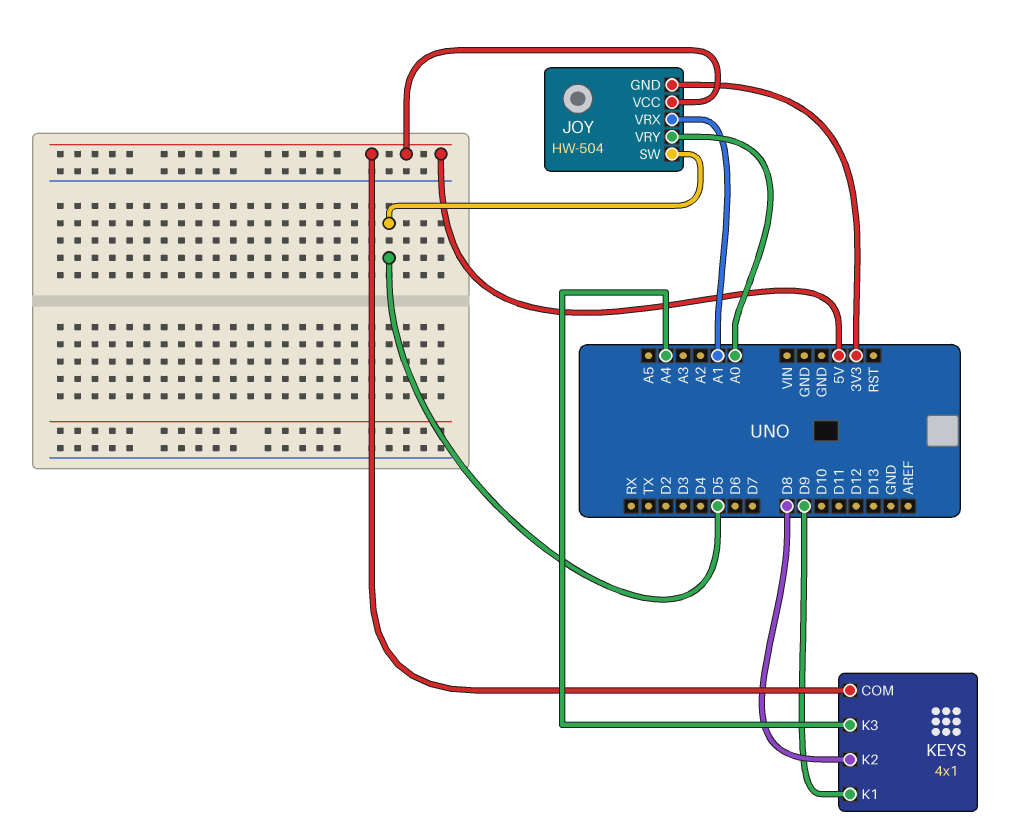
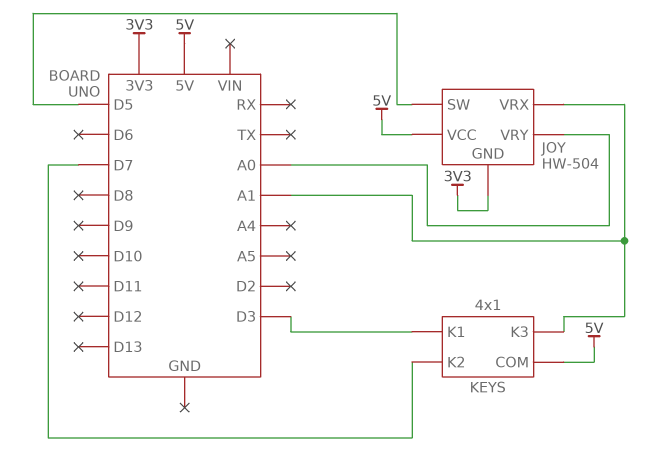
KEYS pin K1: D9 -> D3
KEYS pin K2: D8 -> D7
KEYS pin K3: A4 -> A1

